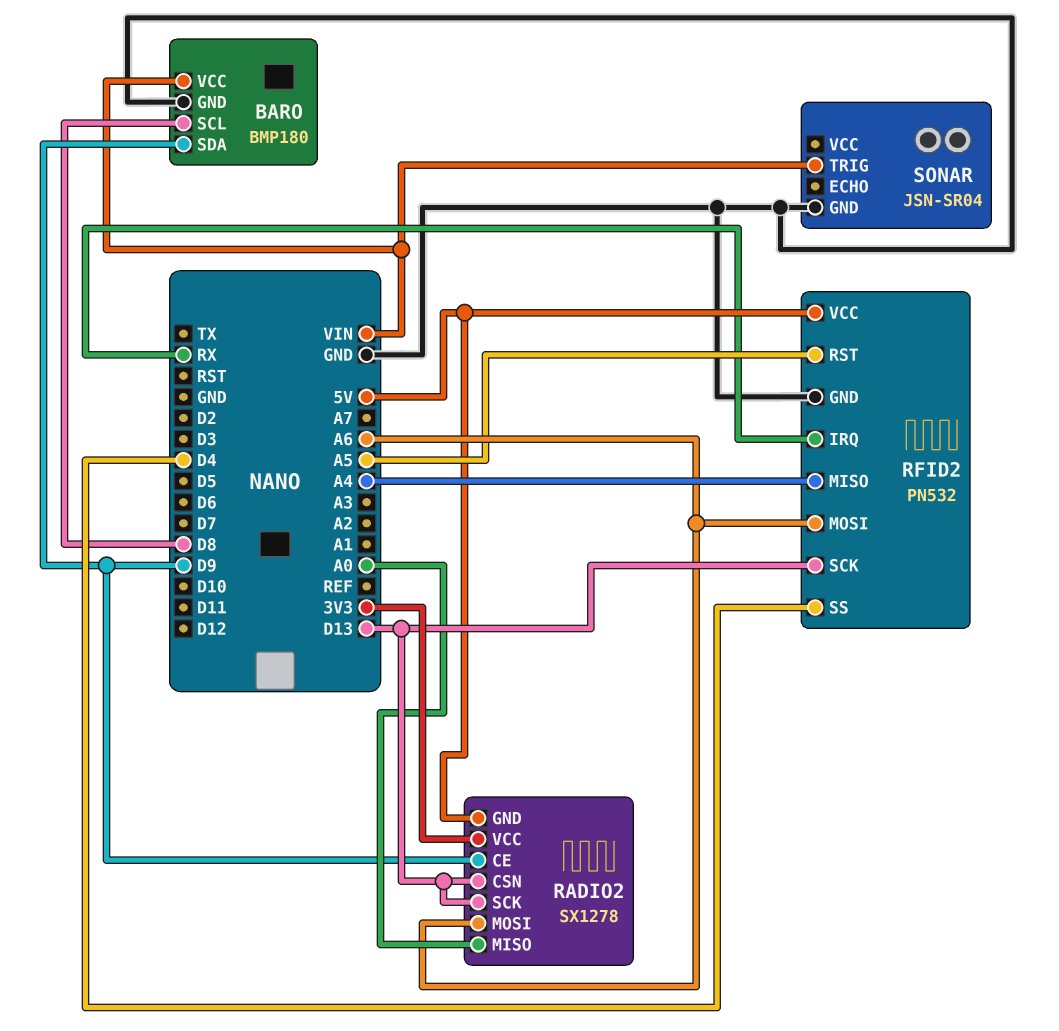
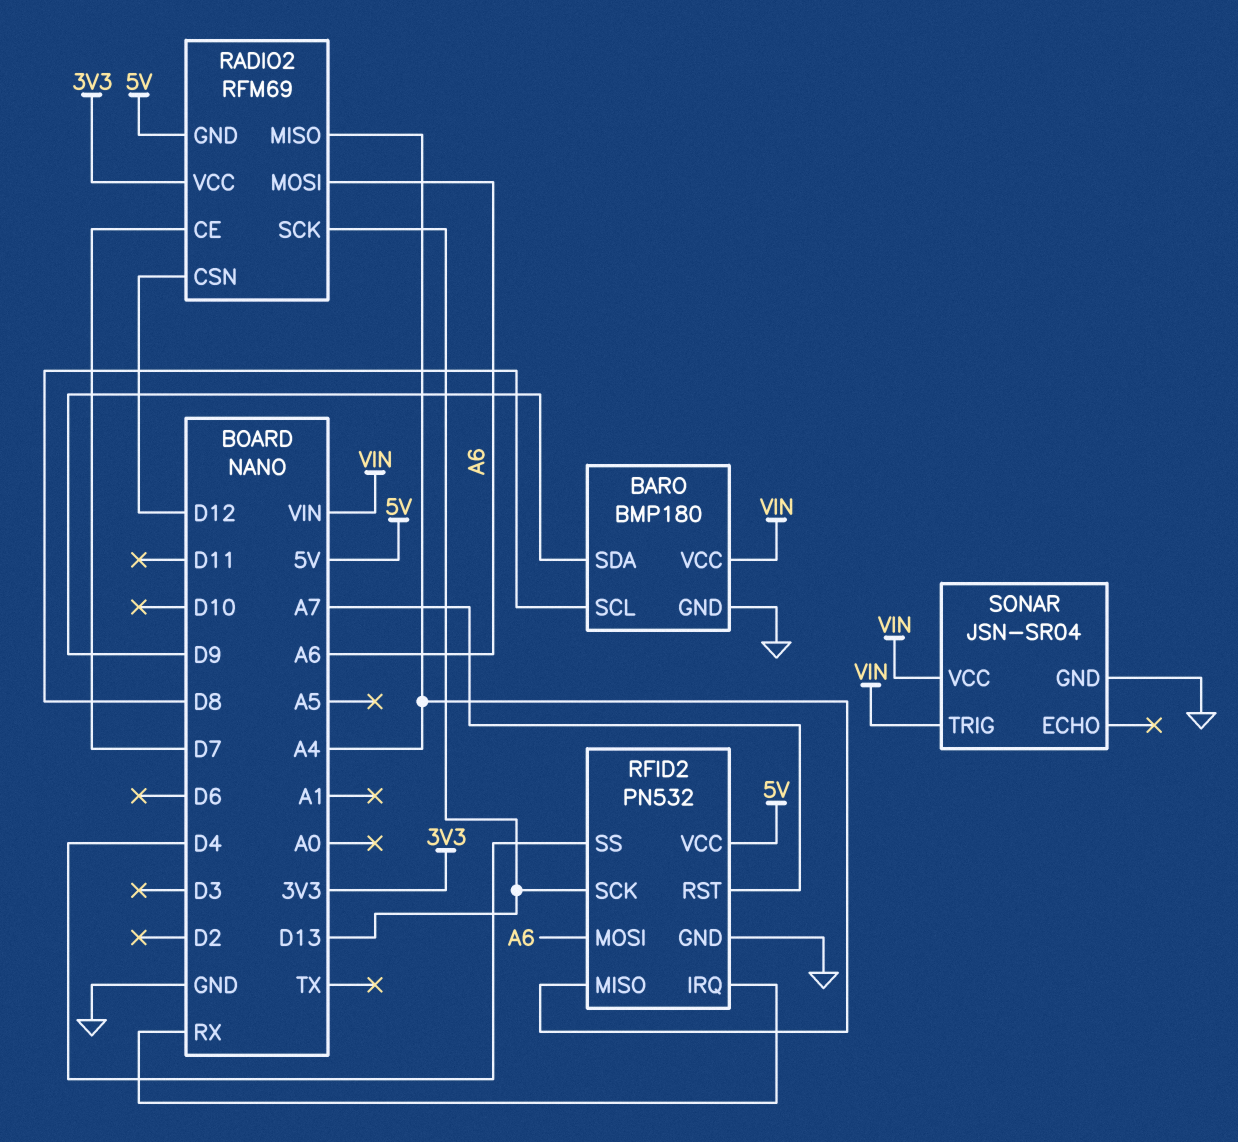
RADIO2: SX1278 -> RFM69
RADIO2 pin CE: D9 -> D7
RADIO2 pin CSN: D13 -> D12
RADIO2 pin MISO: A0 -> A4
RFID2 pin RST: A5 -> A7
SONAR pin VCC: none -> VIN

